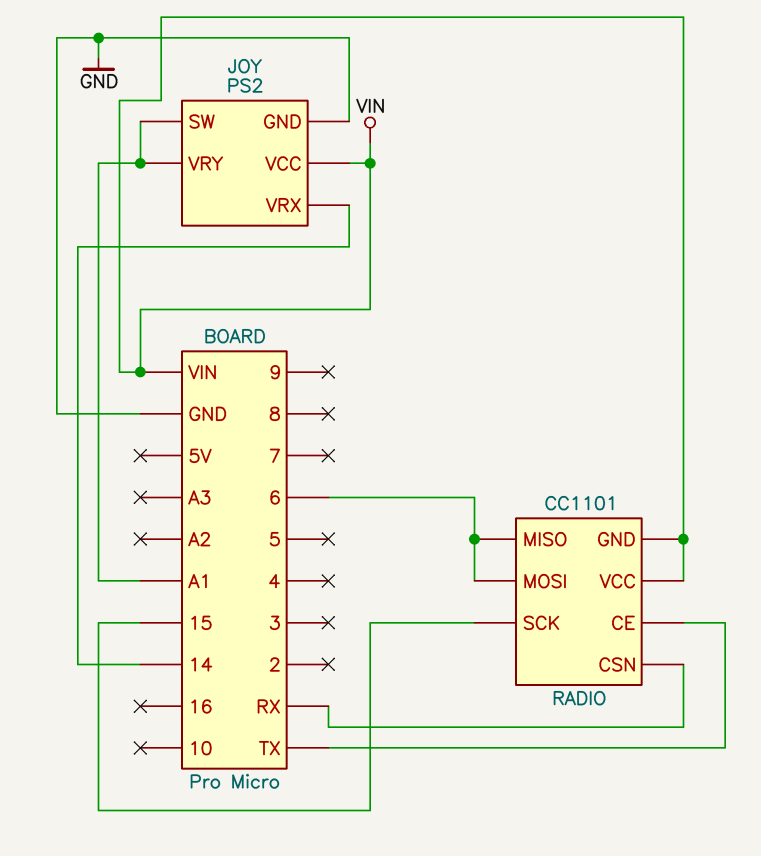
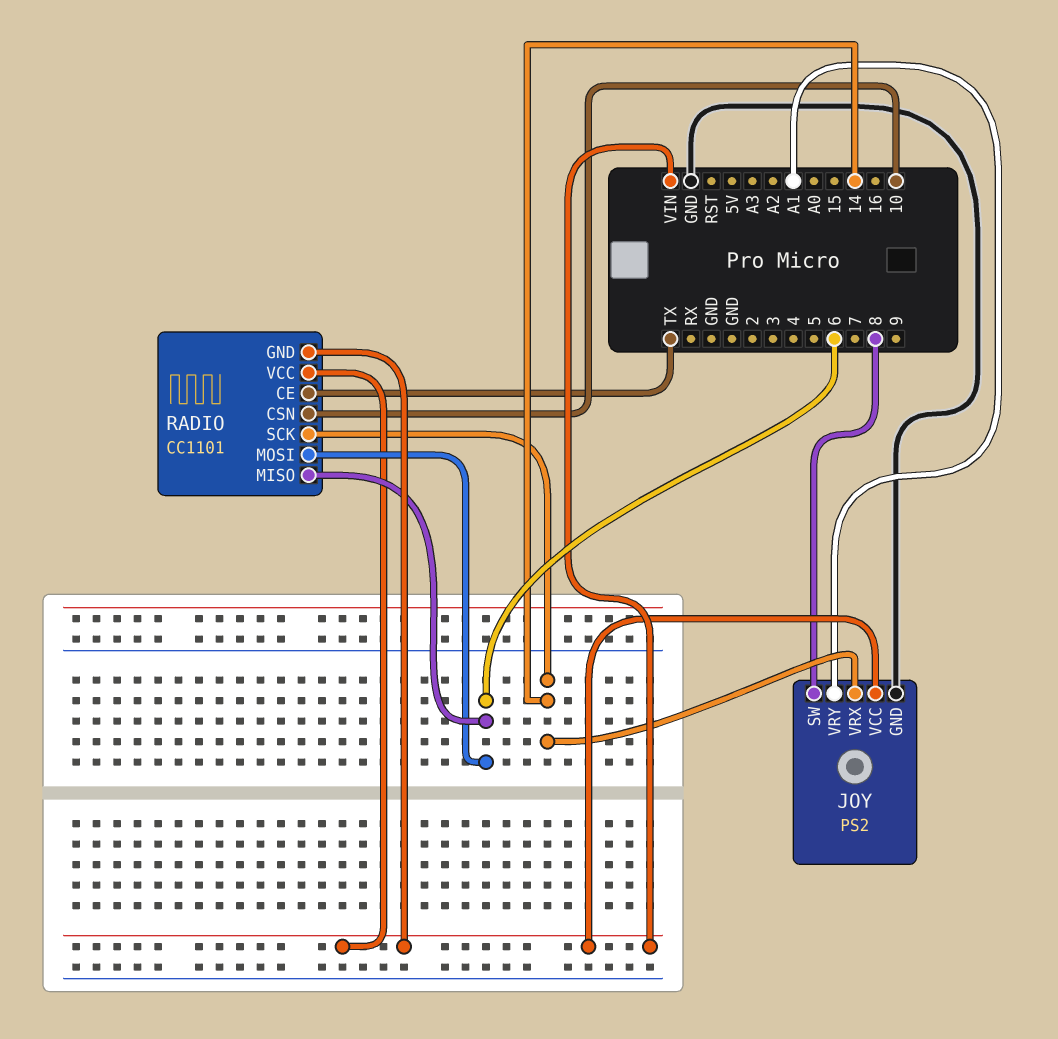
JOY pin SW: A1 -> 8
RADIO pin CSN: RX -> 10
RADIO pin SCK: 15 -> 14

